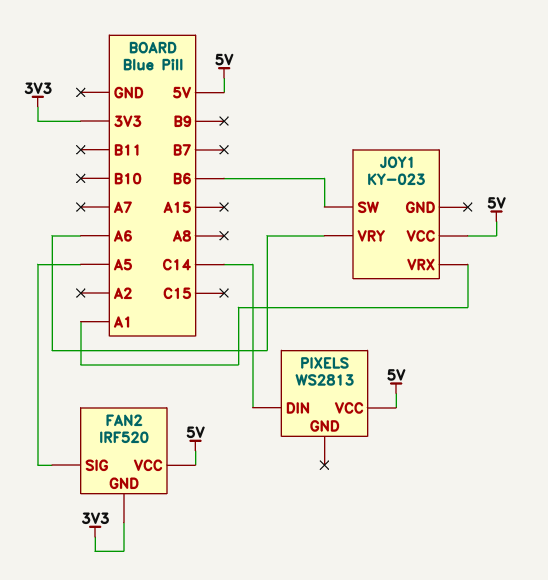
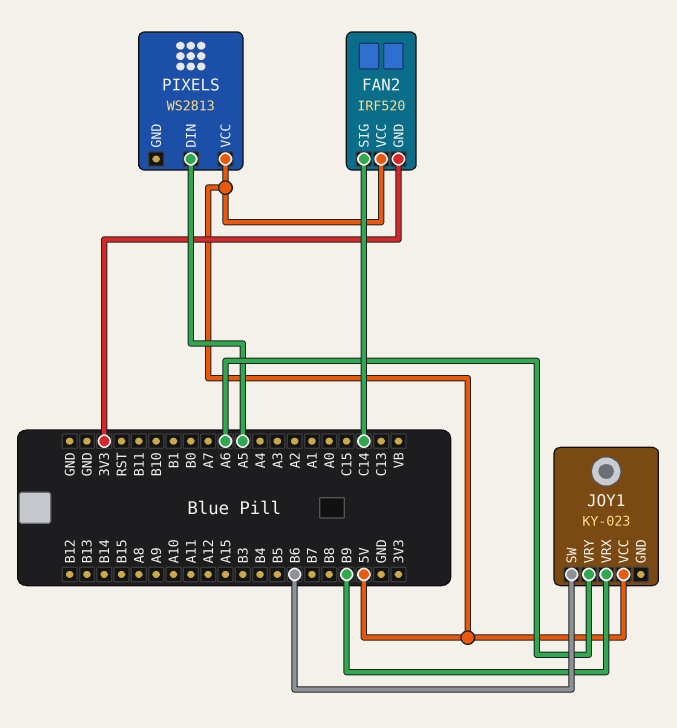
FAN2 pin SIG: A5 -> C14
JOY1 pin VRX: A1 -> B9
PIXELS pin DIN: C14 -> A5

